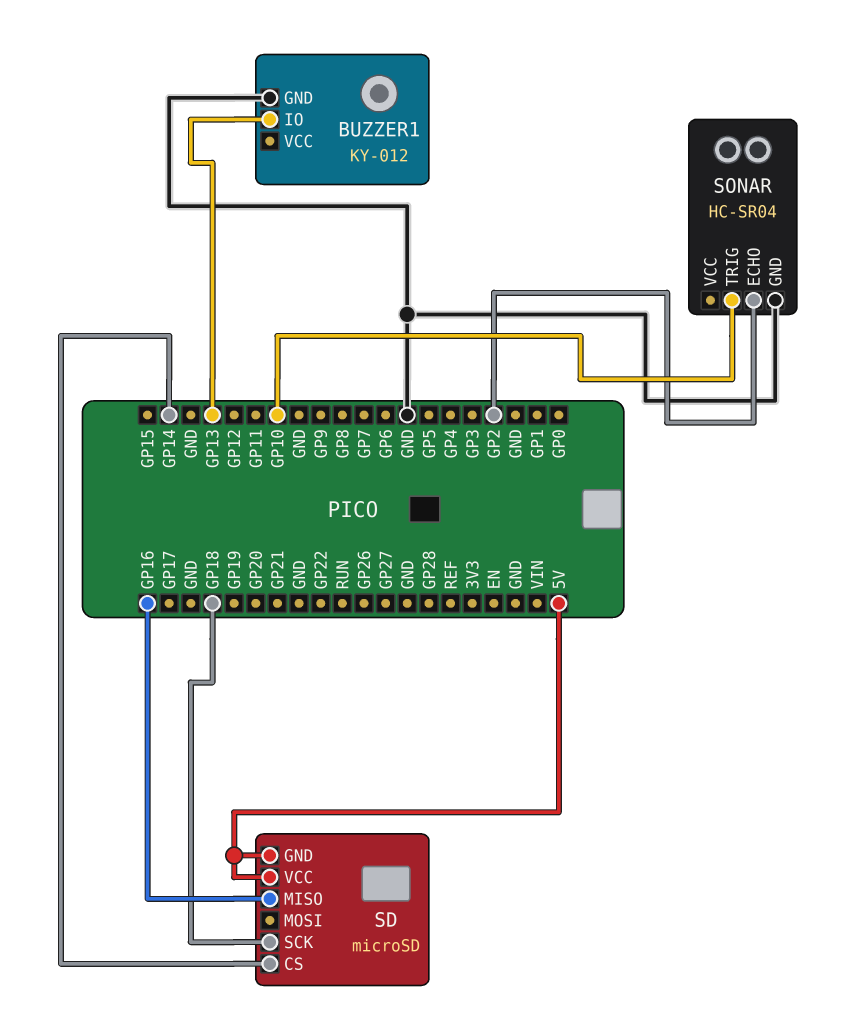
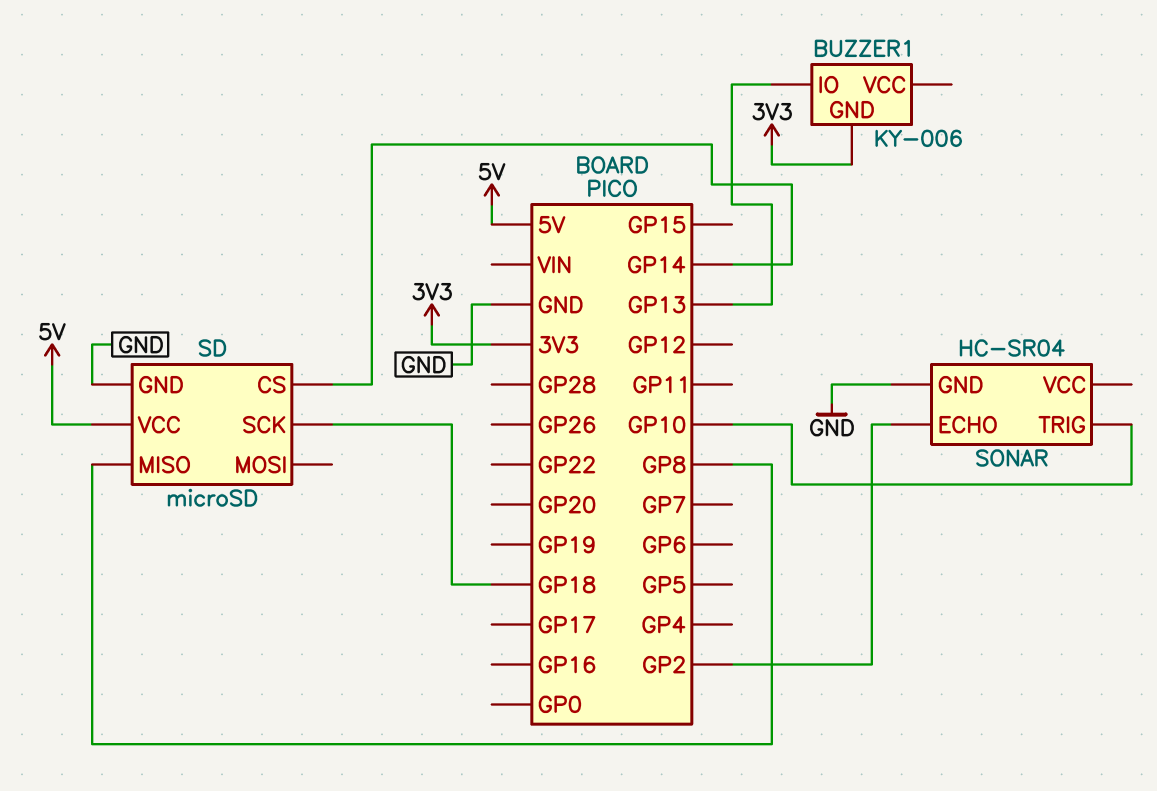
BUZZER1: KY-012 -> KY-006
BUZZER1 pin GND: GND -> 3V3
SD pin GND: 5V -> GND
SD pin MISO: GP16 -> GP8

